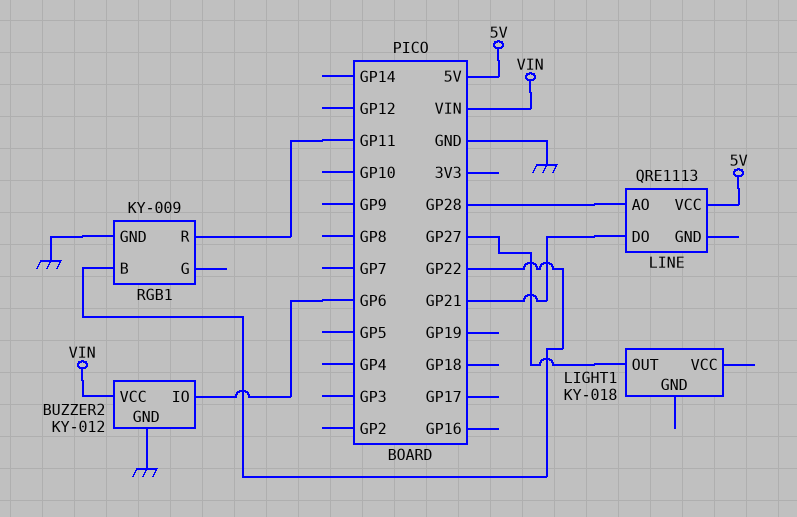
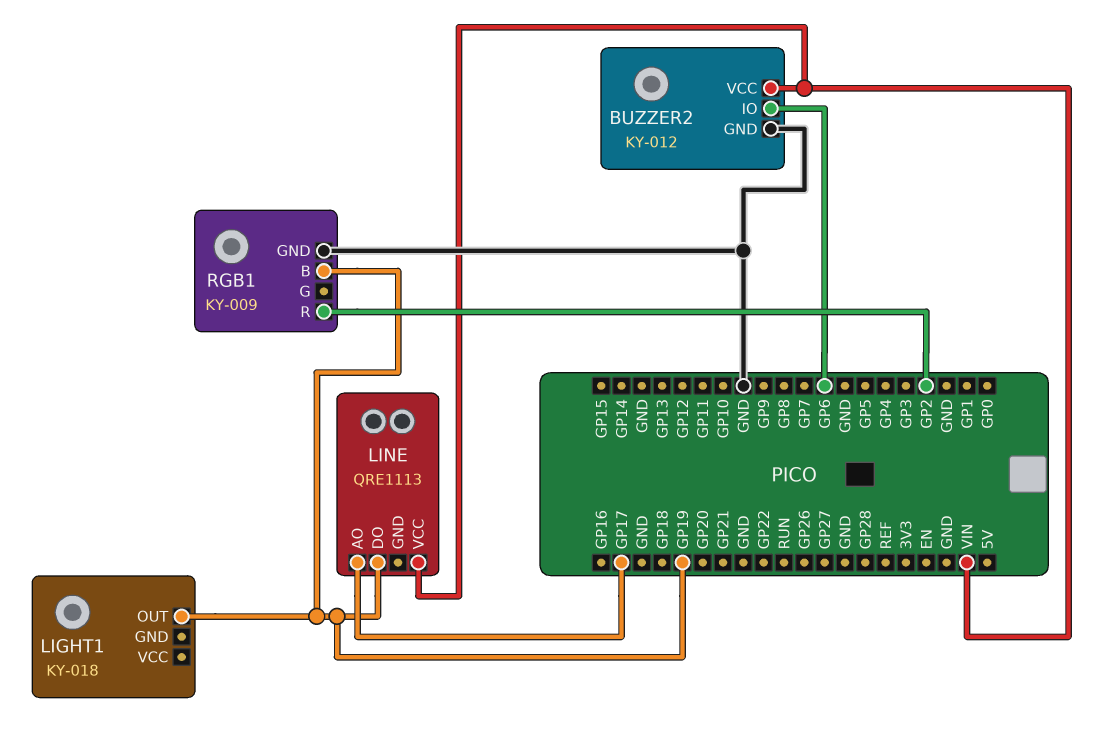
LIGHT1 pin OUT: GP27 -> GP19
LINE pin AO: GP28 -> GP17
LINE pin DO: GP21 -> GP19
LINE pin VCC: 5V -> VIN
RGB1 pin B: GP22 -> GP19
RGB1 pin R: GP11 -> GP2

